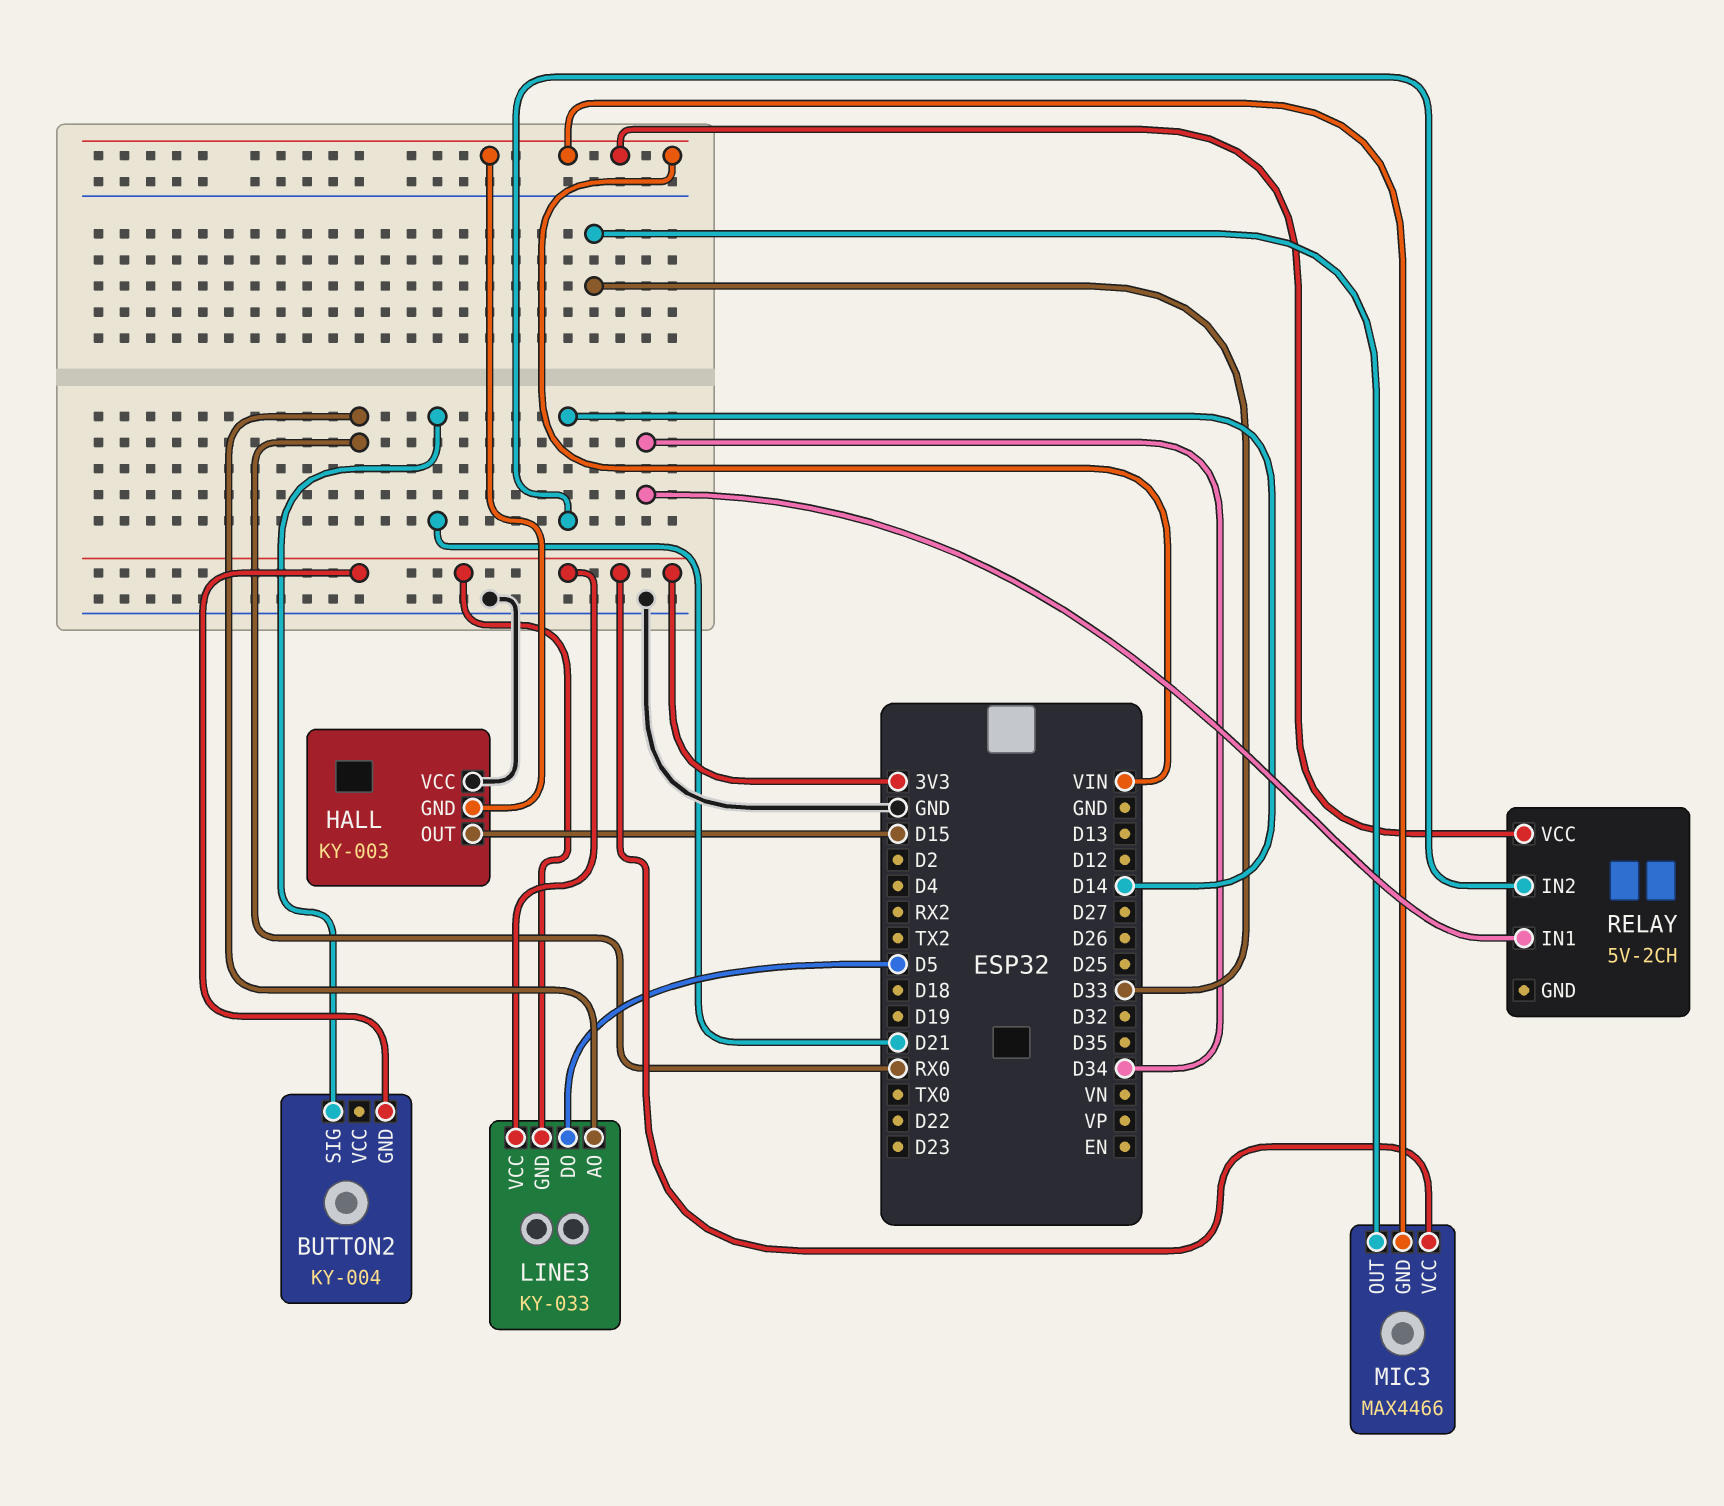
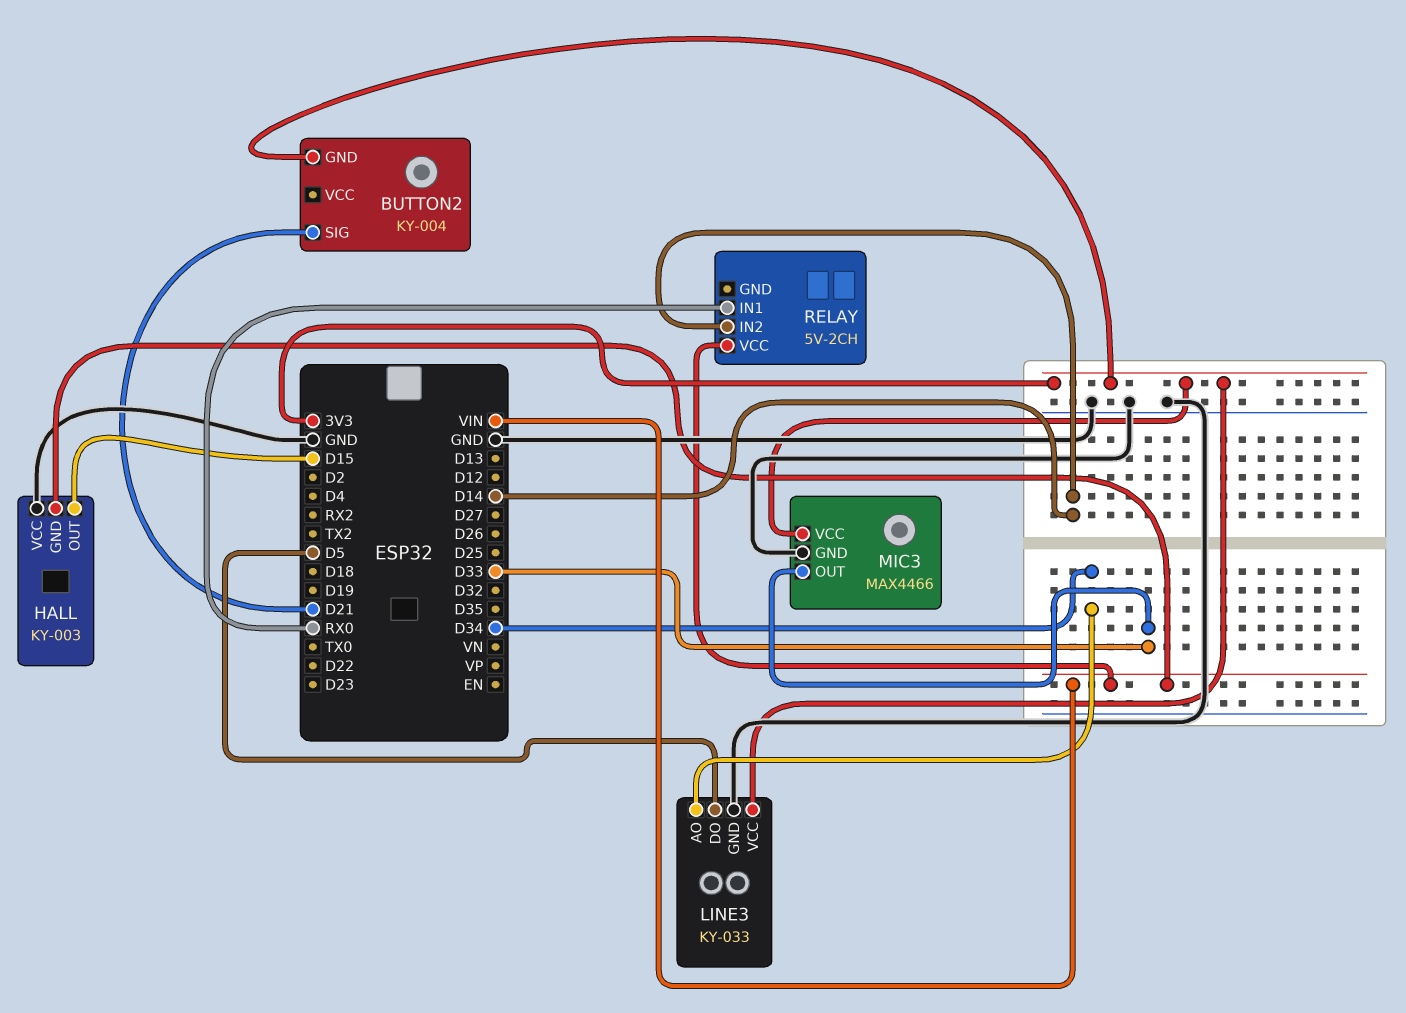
LINE3 pin AO: RX0 -> D34
LINE3 pin GND: 3V3 -> GND
MIC3 pin GND: VIN -> GND
RELAY pin IN1: D34 -> RX0

